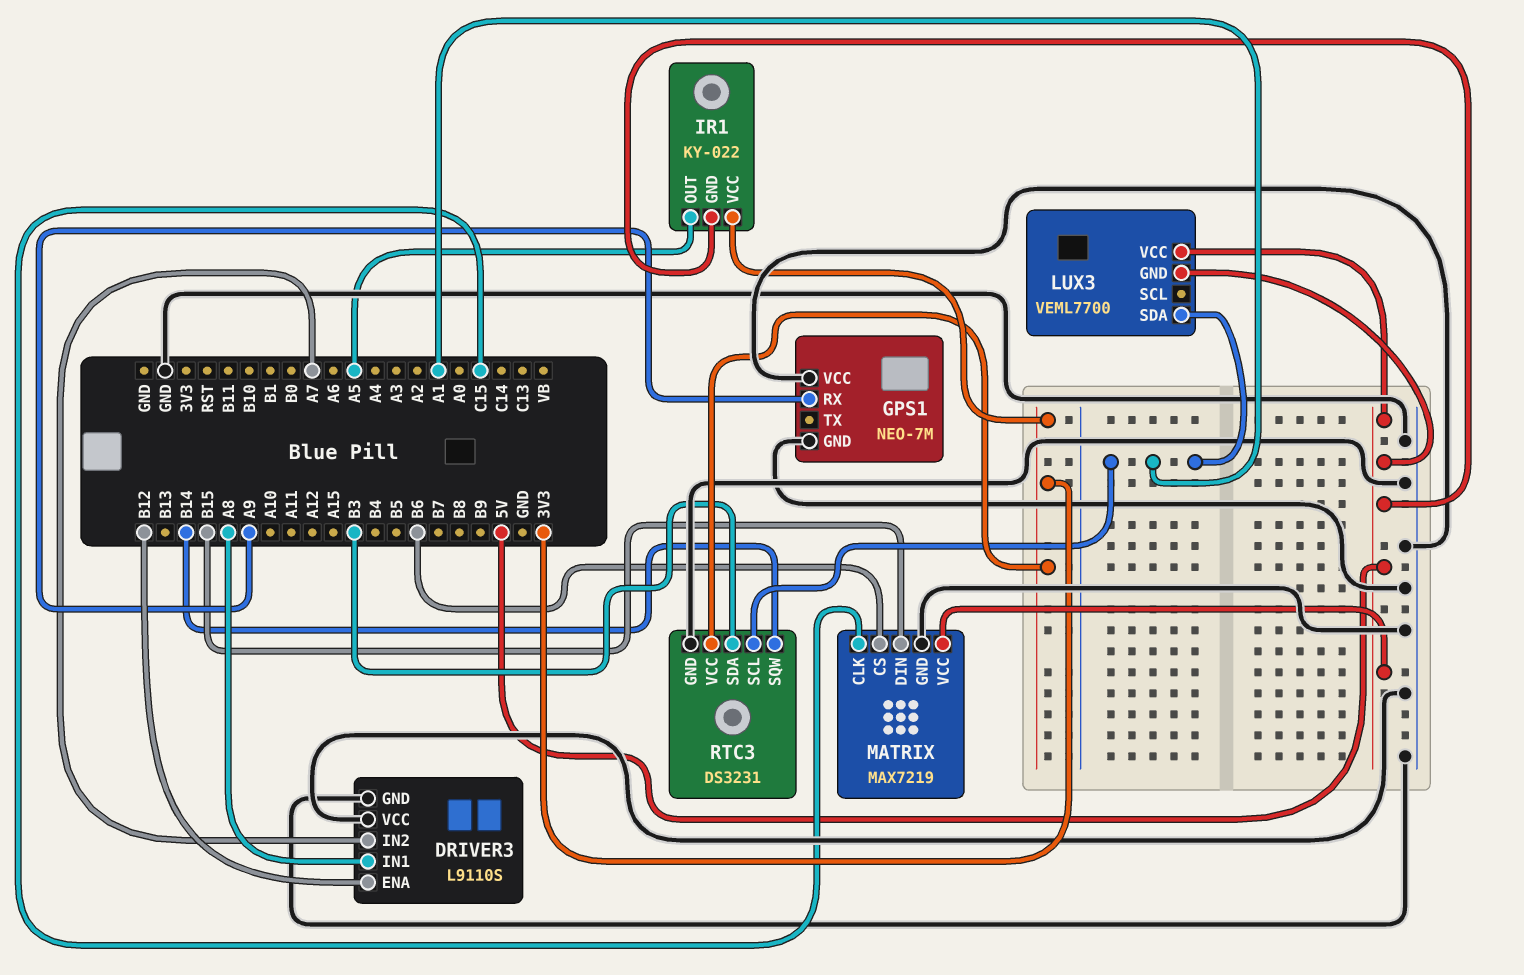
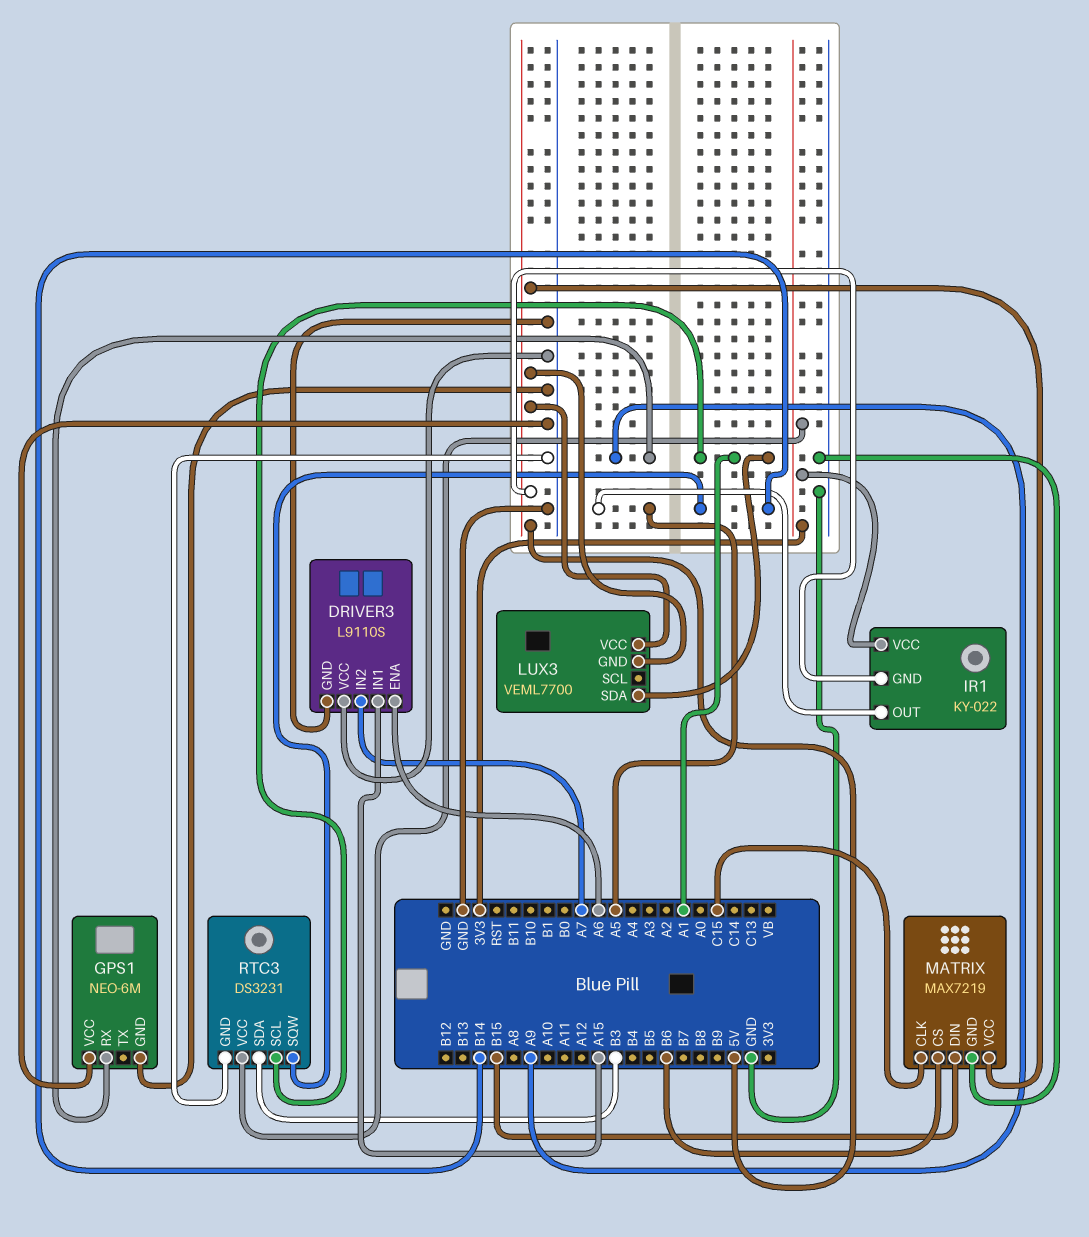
DRIVER3 pin ENA: B12 -> A6
DRIVER3 pin IN1: A8 -> A15
GPS1: NEO-7M -> NEO-6M

